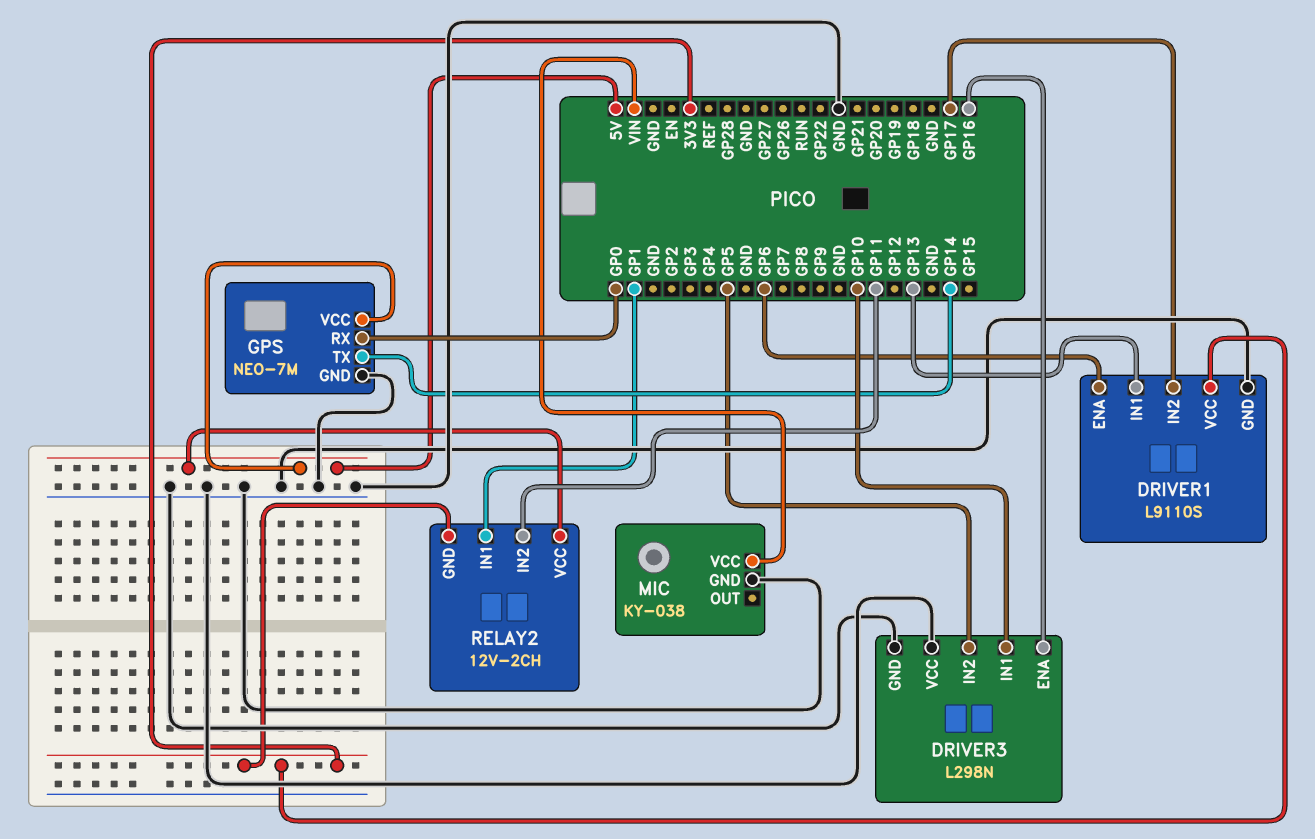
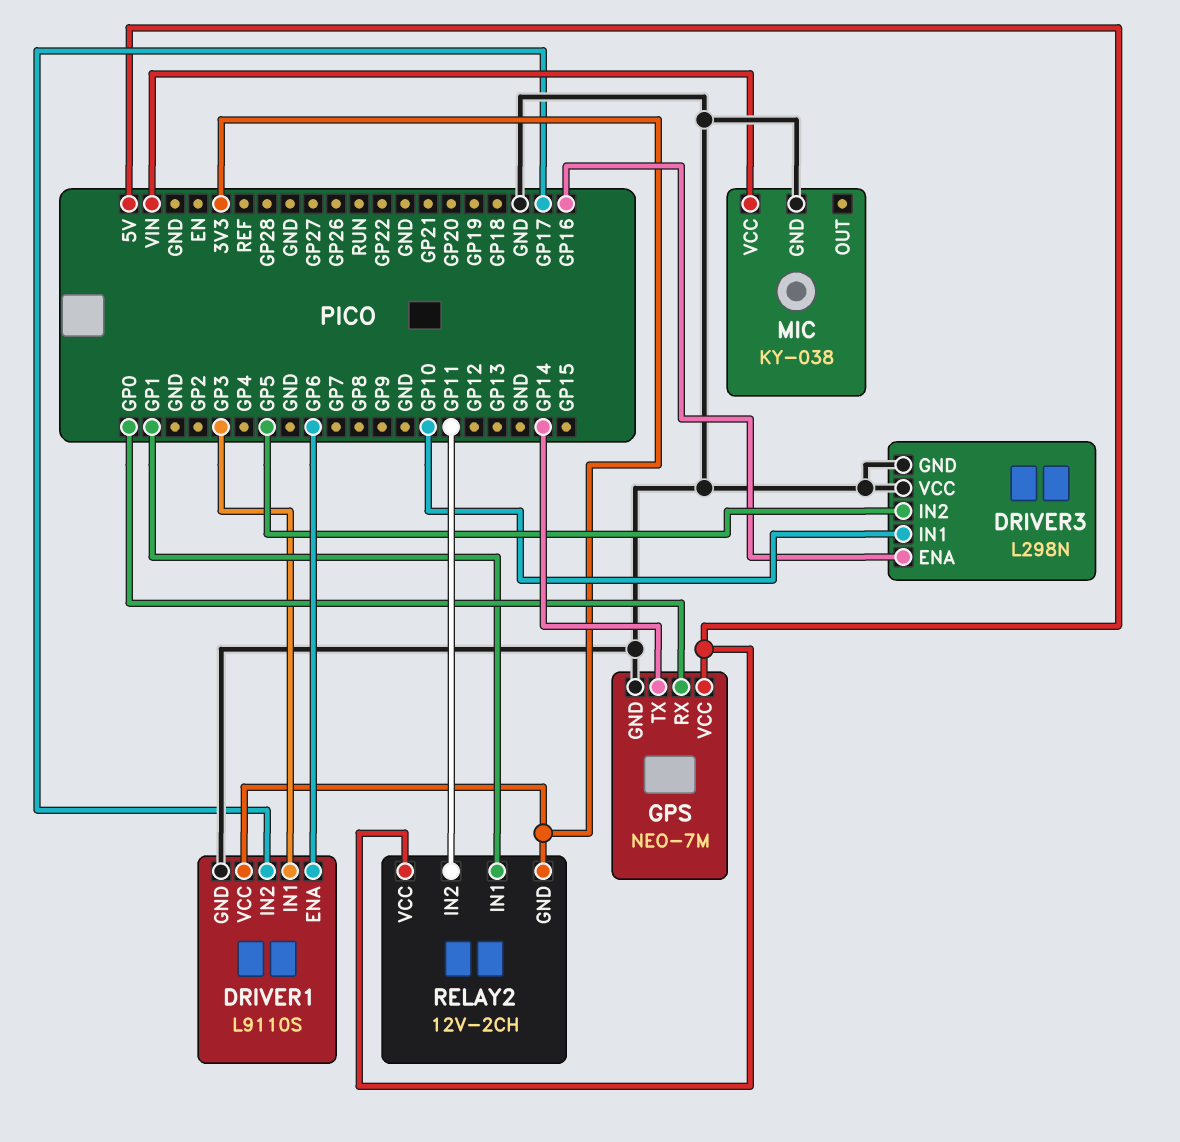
DRIVER1 pin IN1: GP13 -> GP3

